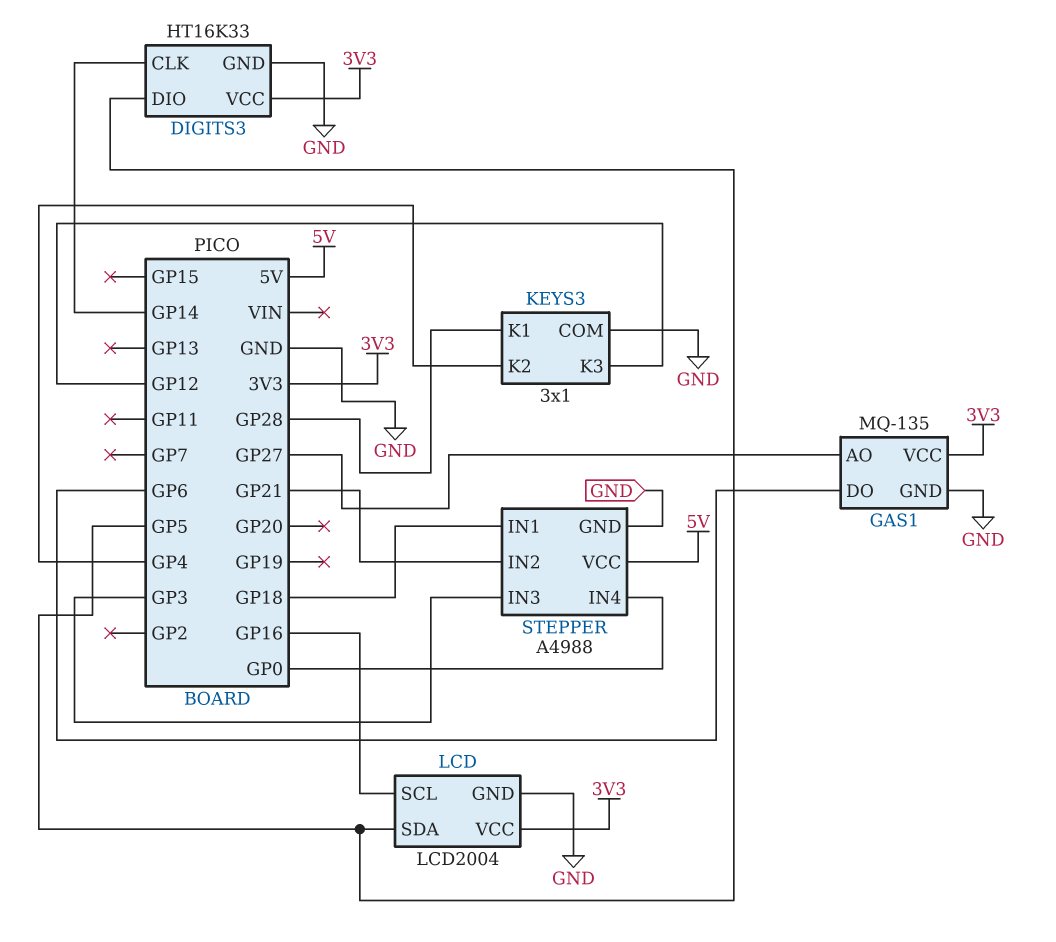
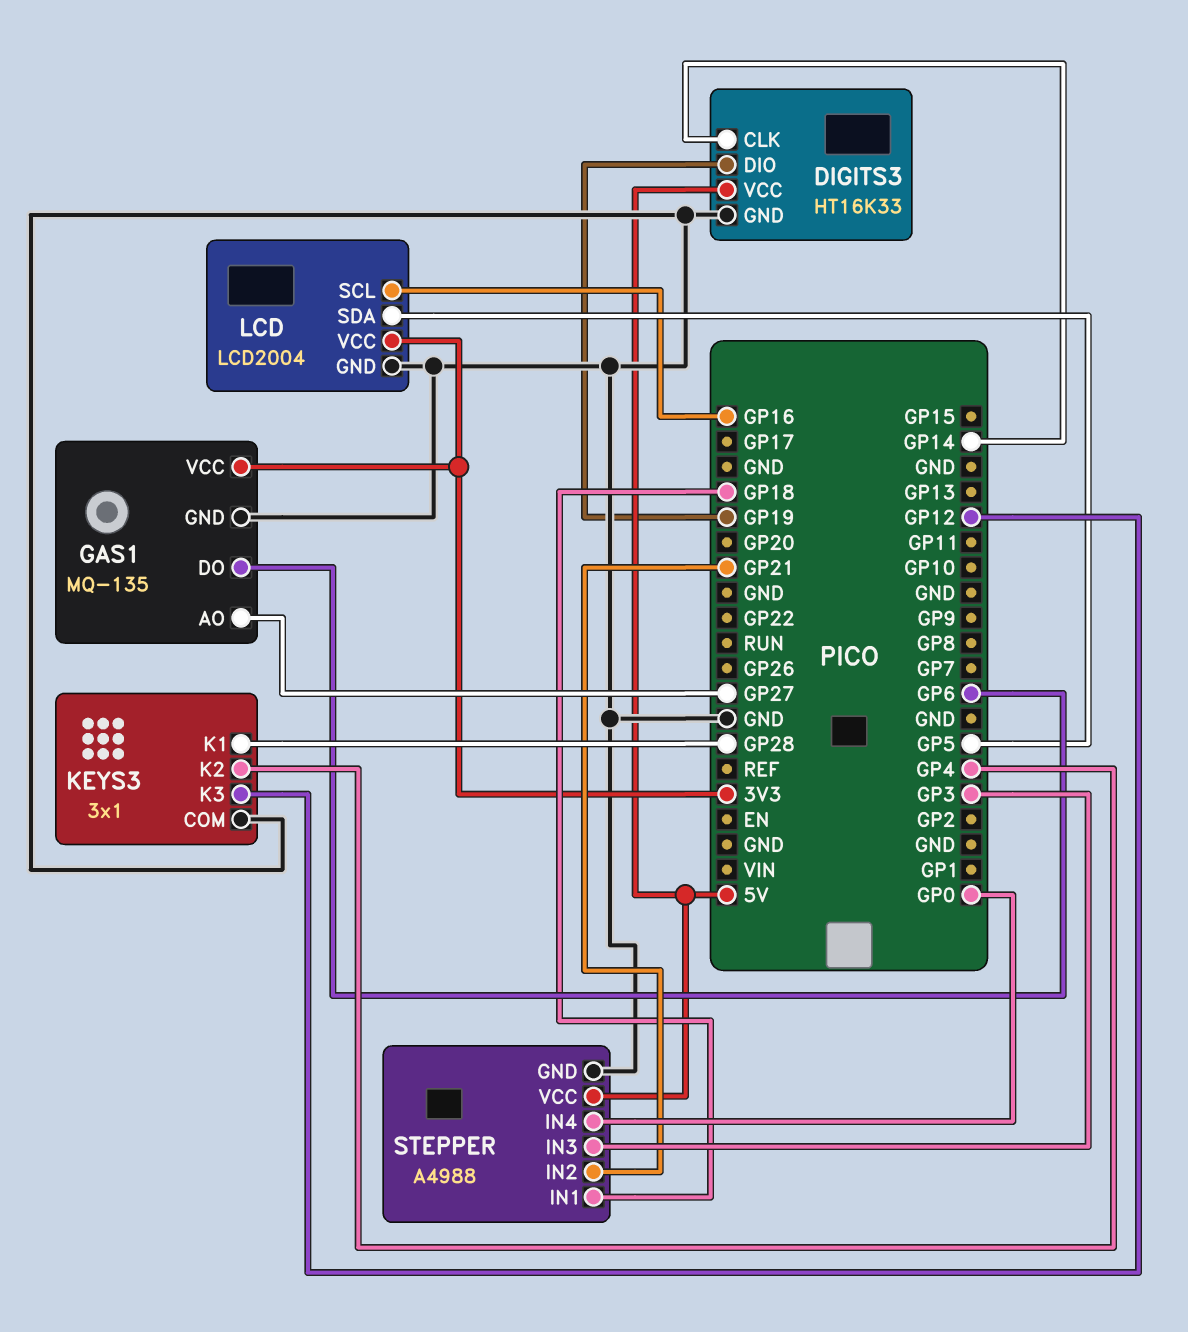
DIGITS3 pin DIO: GP5 -> GP19
DIGITS3 pin VCC: 3V3 -> 5V

